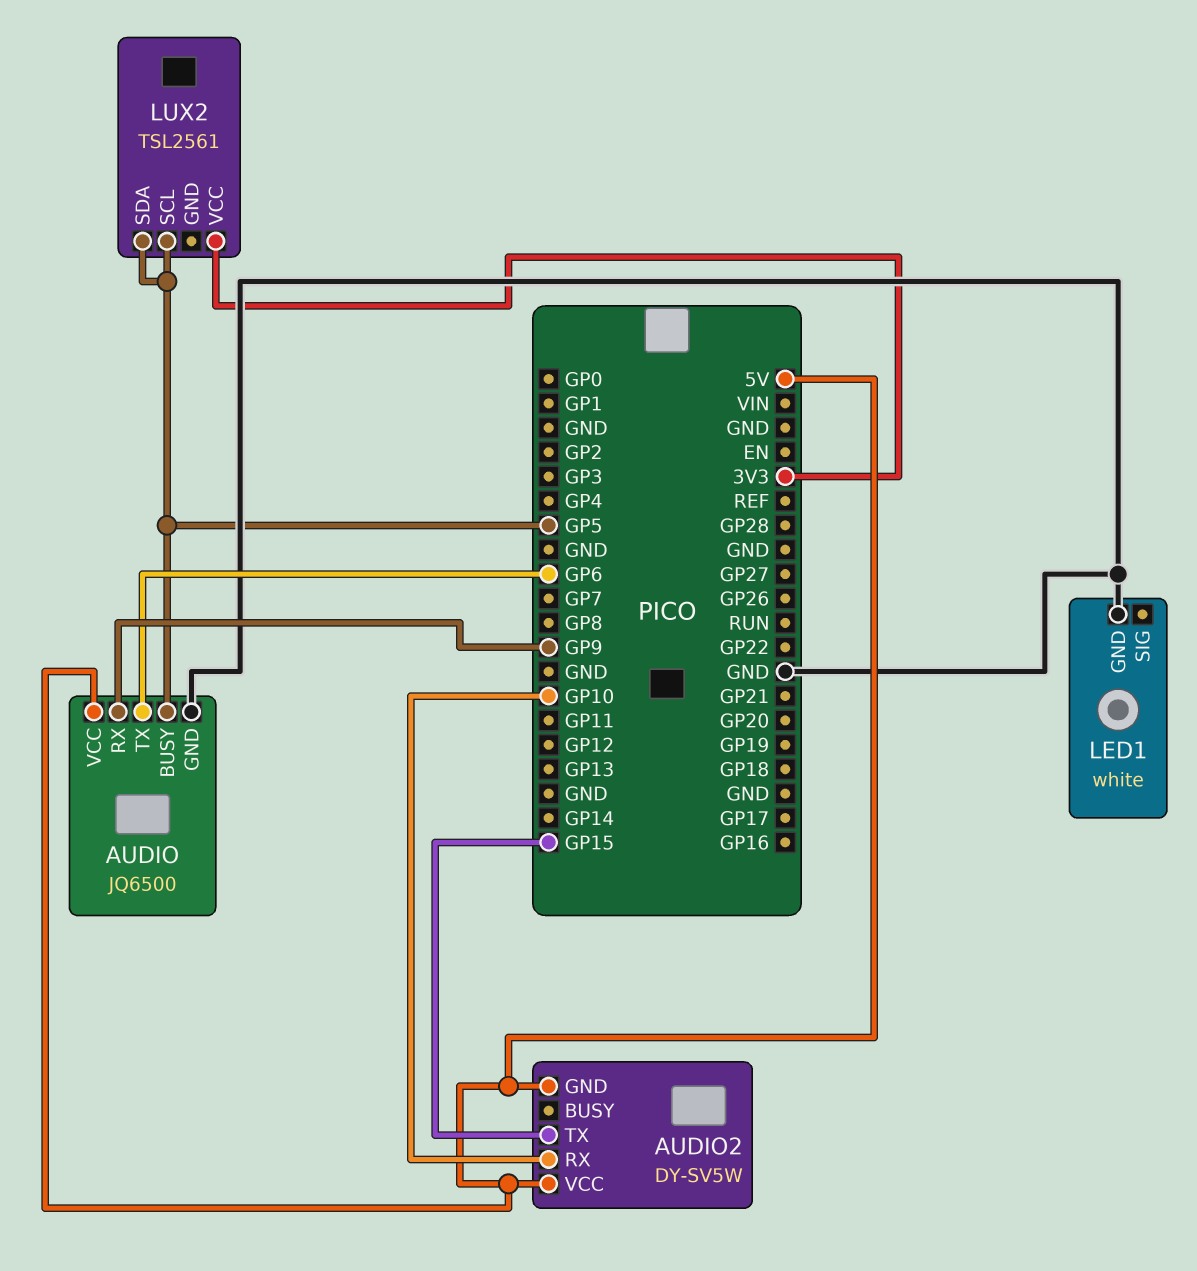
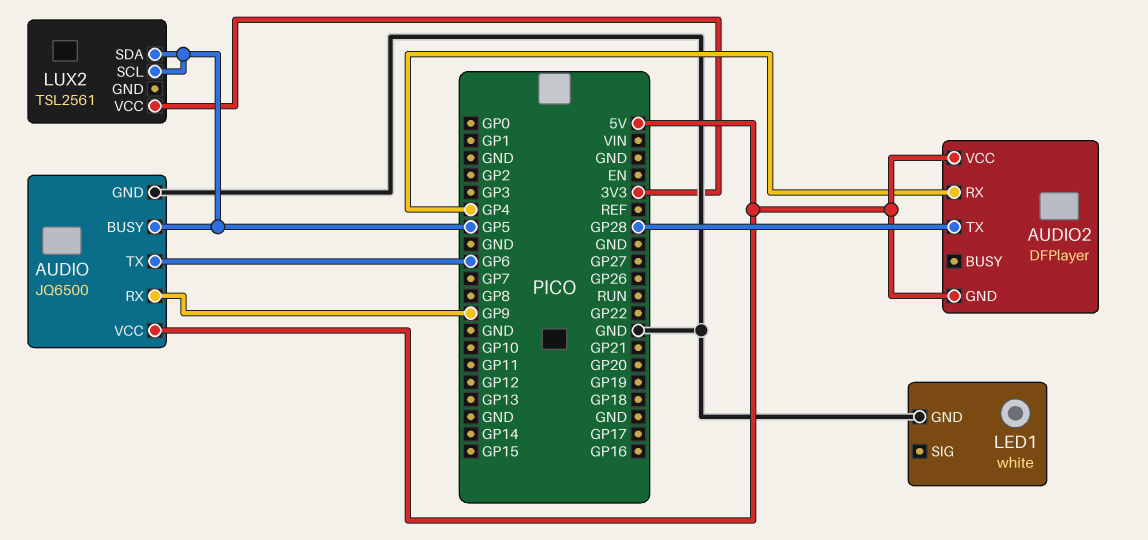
AUDIO2: DY-SV5W -> DFPlayer
AUDIO2 pin RX: GP10 -> GP4
AUDIO2 pin TX: GP15 -> GP28

